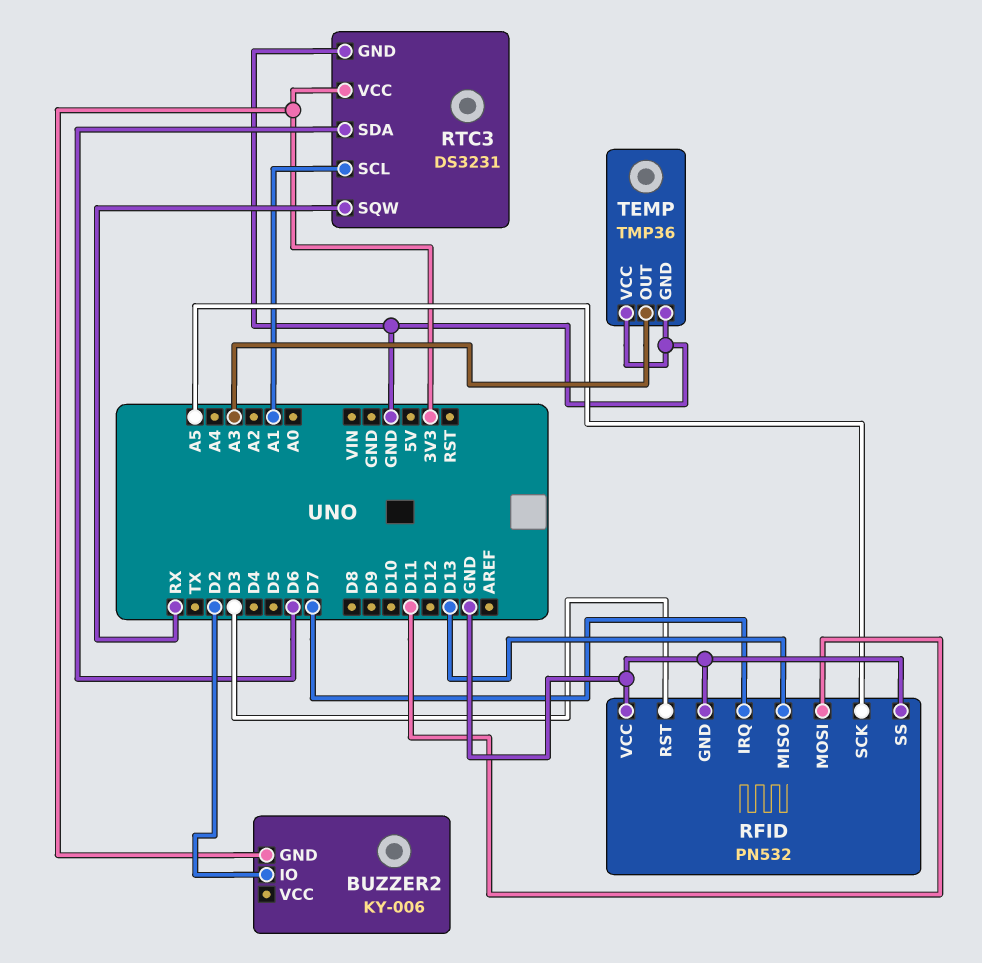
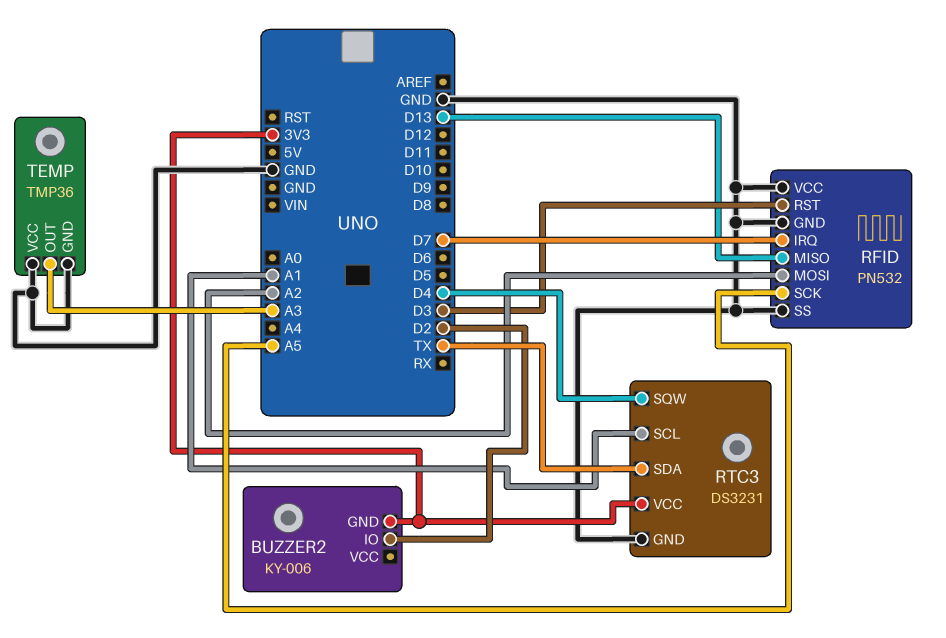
RFID pin MOSI: D11 -> A2
RTC3 pin SDA: D6 -> TX
RTC3 pin SQW: RX -> D4

